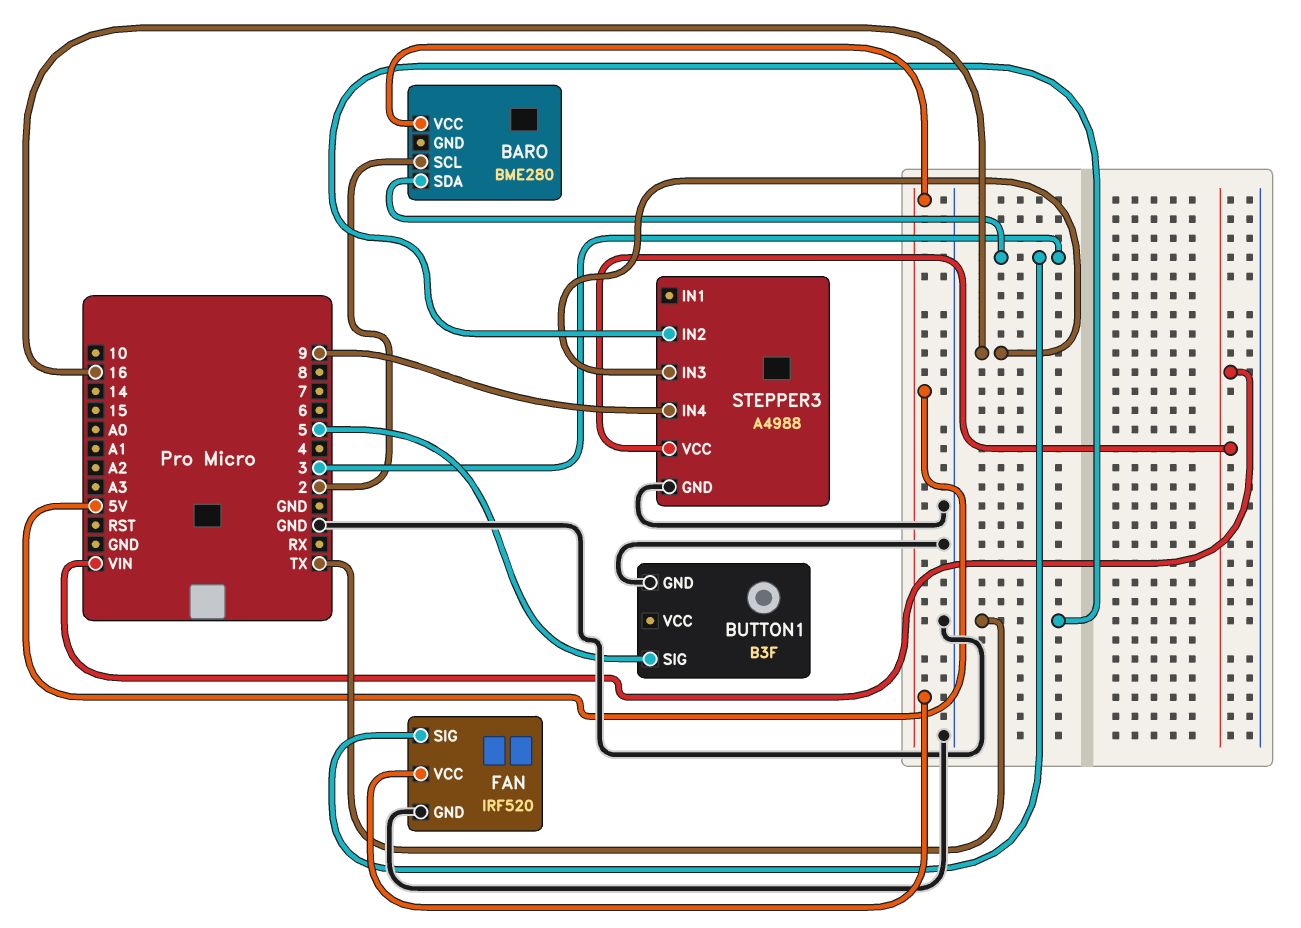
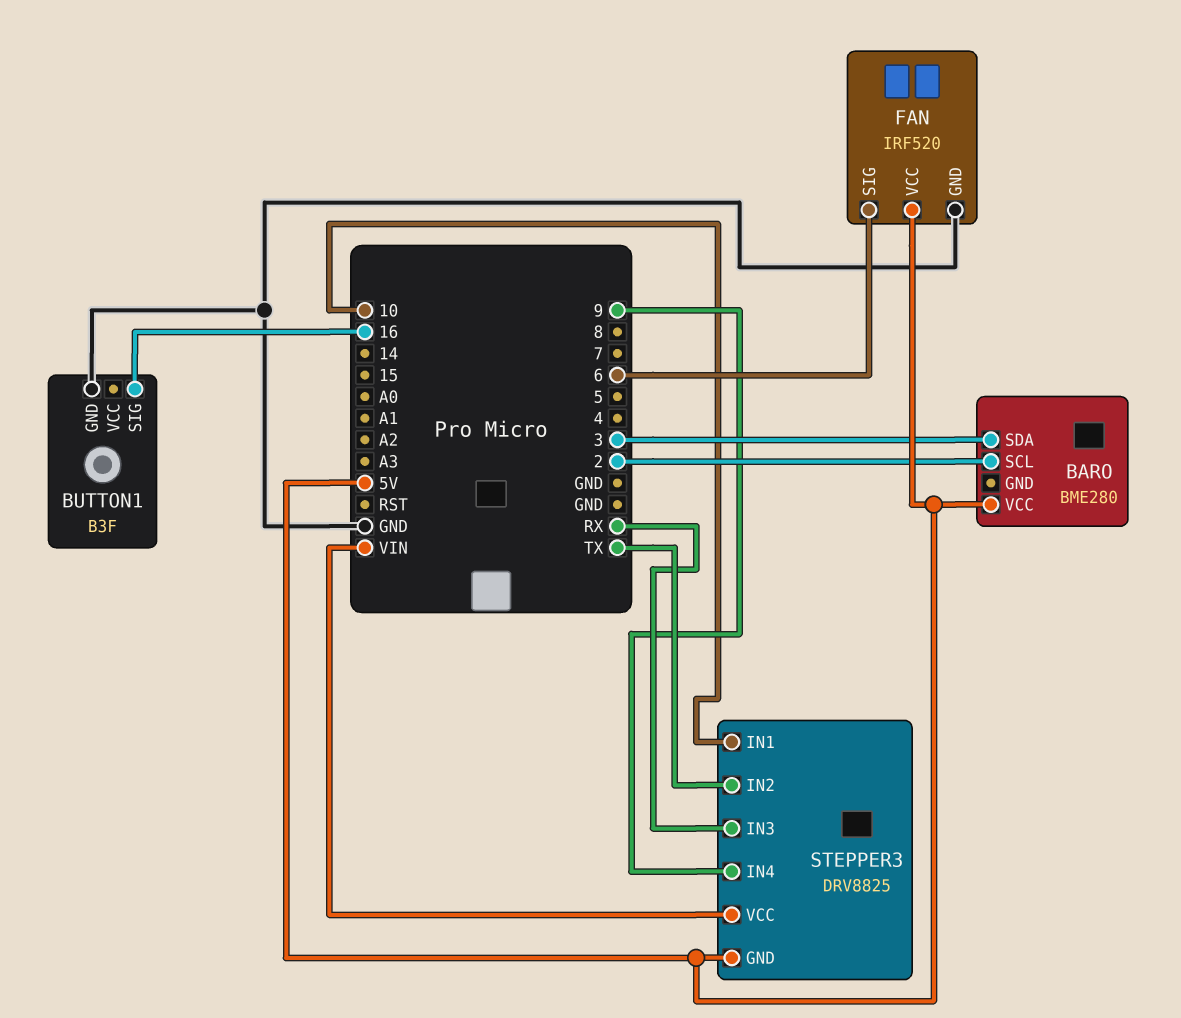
BUTTON1 pin SIG: 5 -> 16
FAN pin SIG: 3 -> 6
STEPPER3: A4988 -> DRV8825
STEPPER3 pin GND: GND -> 5V
STEPPER3 pin IN1: none -> 10
STEPPER3 pin IN3: 16 -> RX

